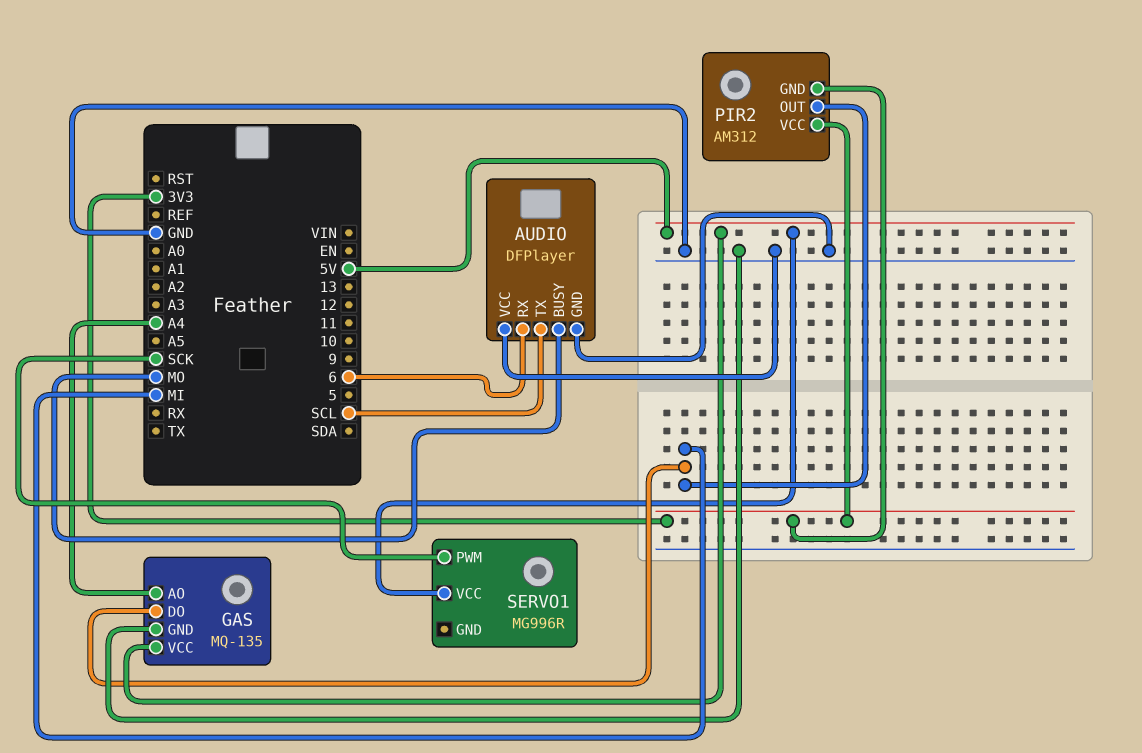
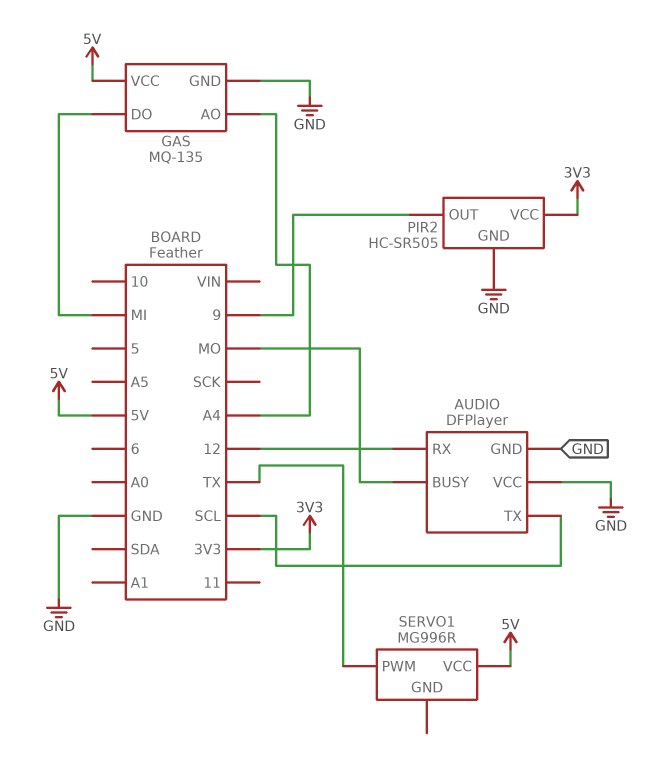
AUDIO pin RX: 6 -> 12
PIR2: AM312 -> HC-SR505
PIR2 pin GND: 3V3 -> GND
PIR2 pin OUT: MI -> 9
SERVO1 pin PWM: SCK -> TX

